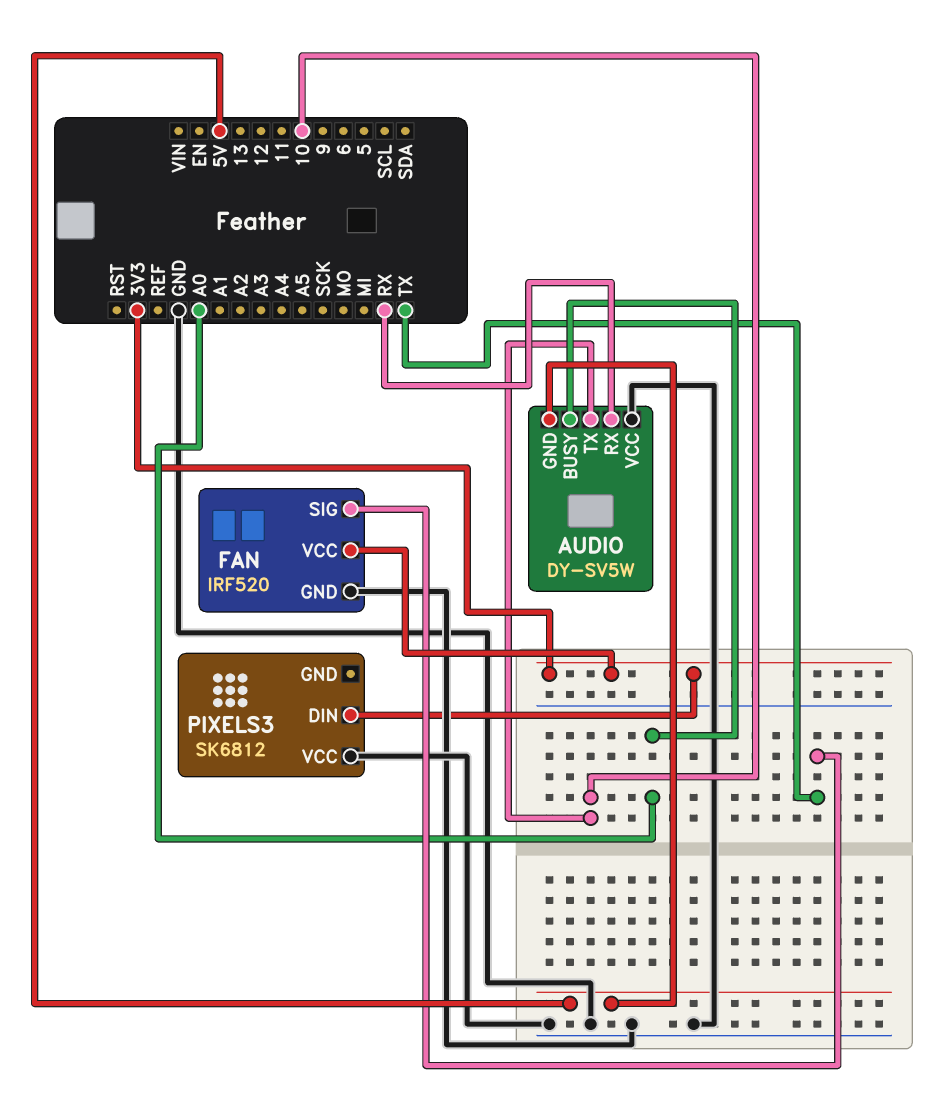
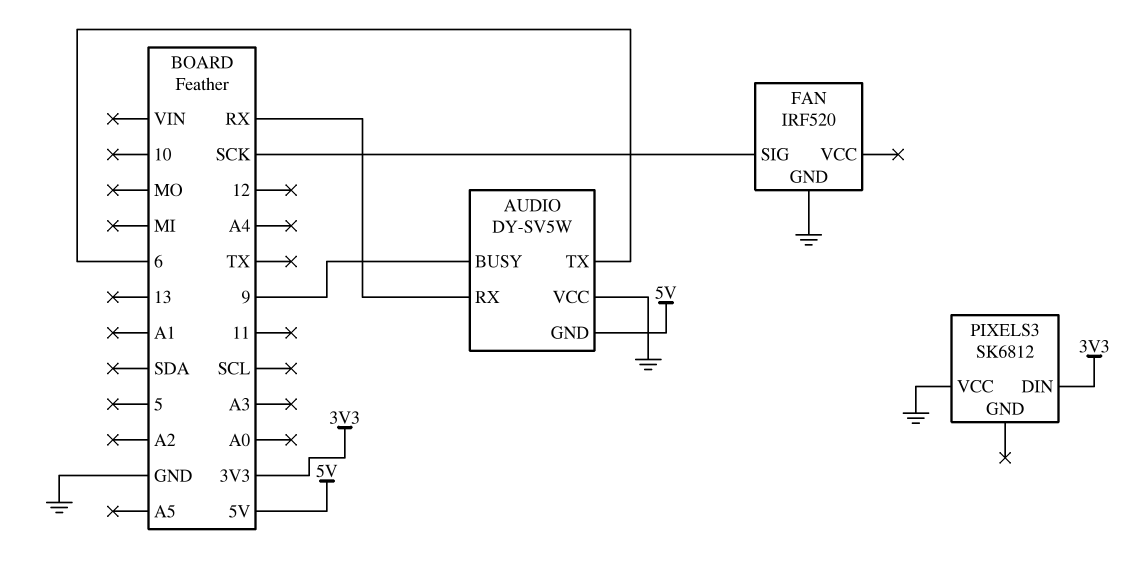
AUDIO pin BUSY: A0 -> 9
AUDIO pin TX: 10 -> 6
FAN pin SIG: TX -> SCK
FAN pin VCC: 3V3 -> none

